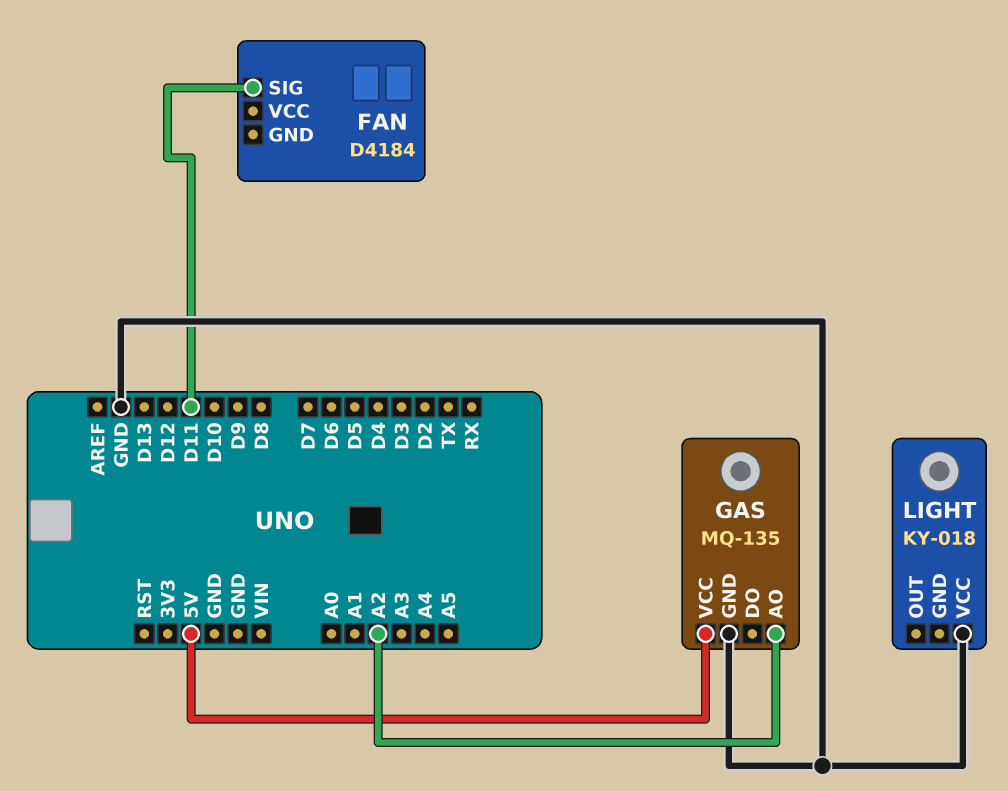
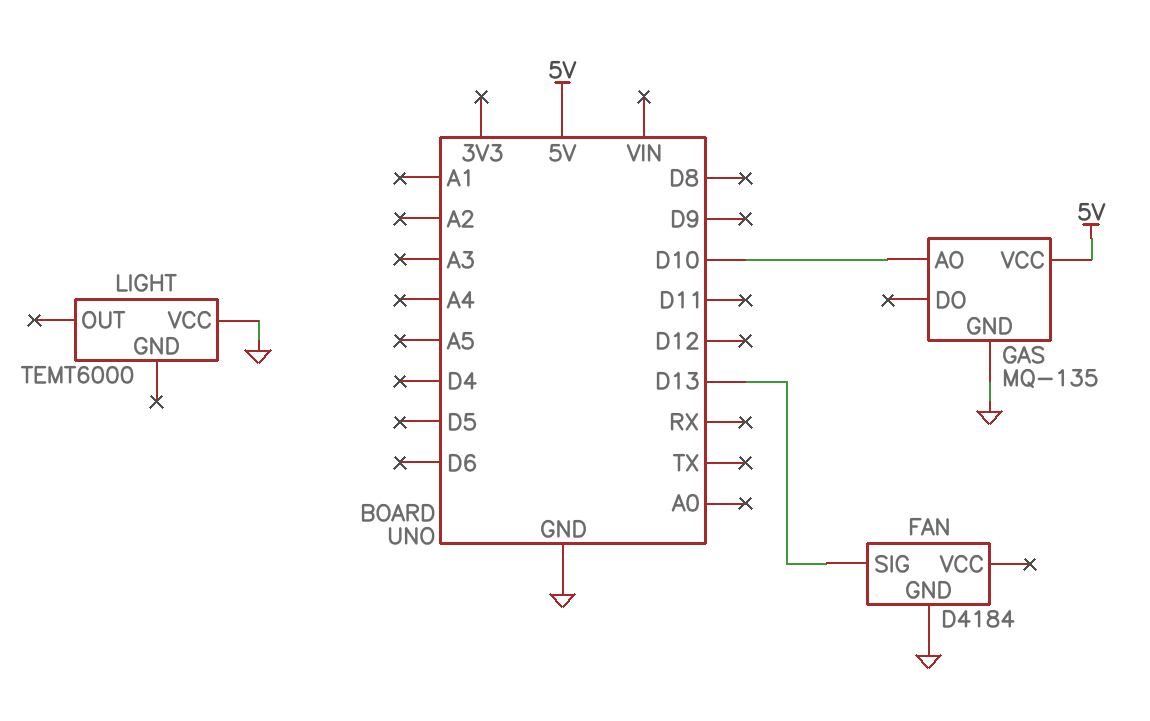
FAN pin GND: none -> GND
FAN pin SIG: D11 -> D13
GAS pin AO: A2 -> D10
LIGHT: KY-018 -> TEMT6000

